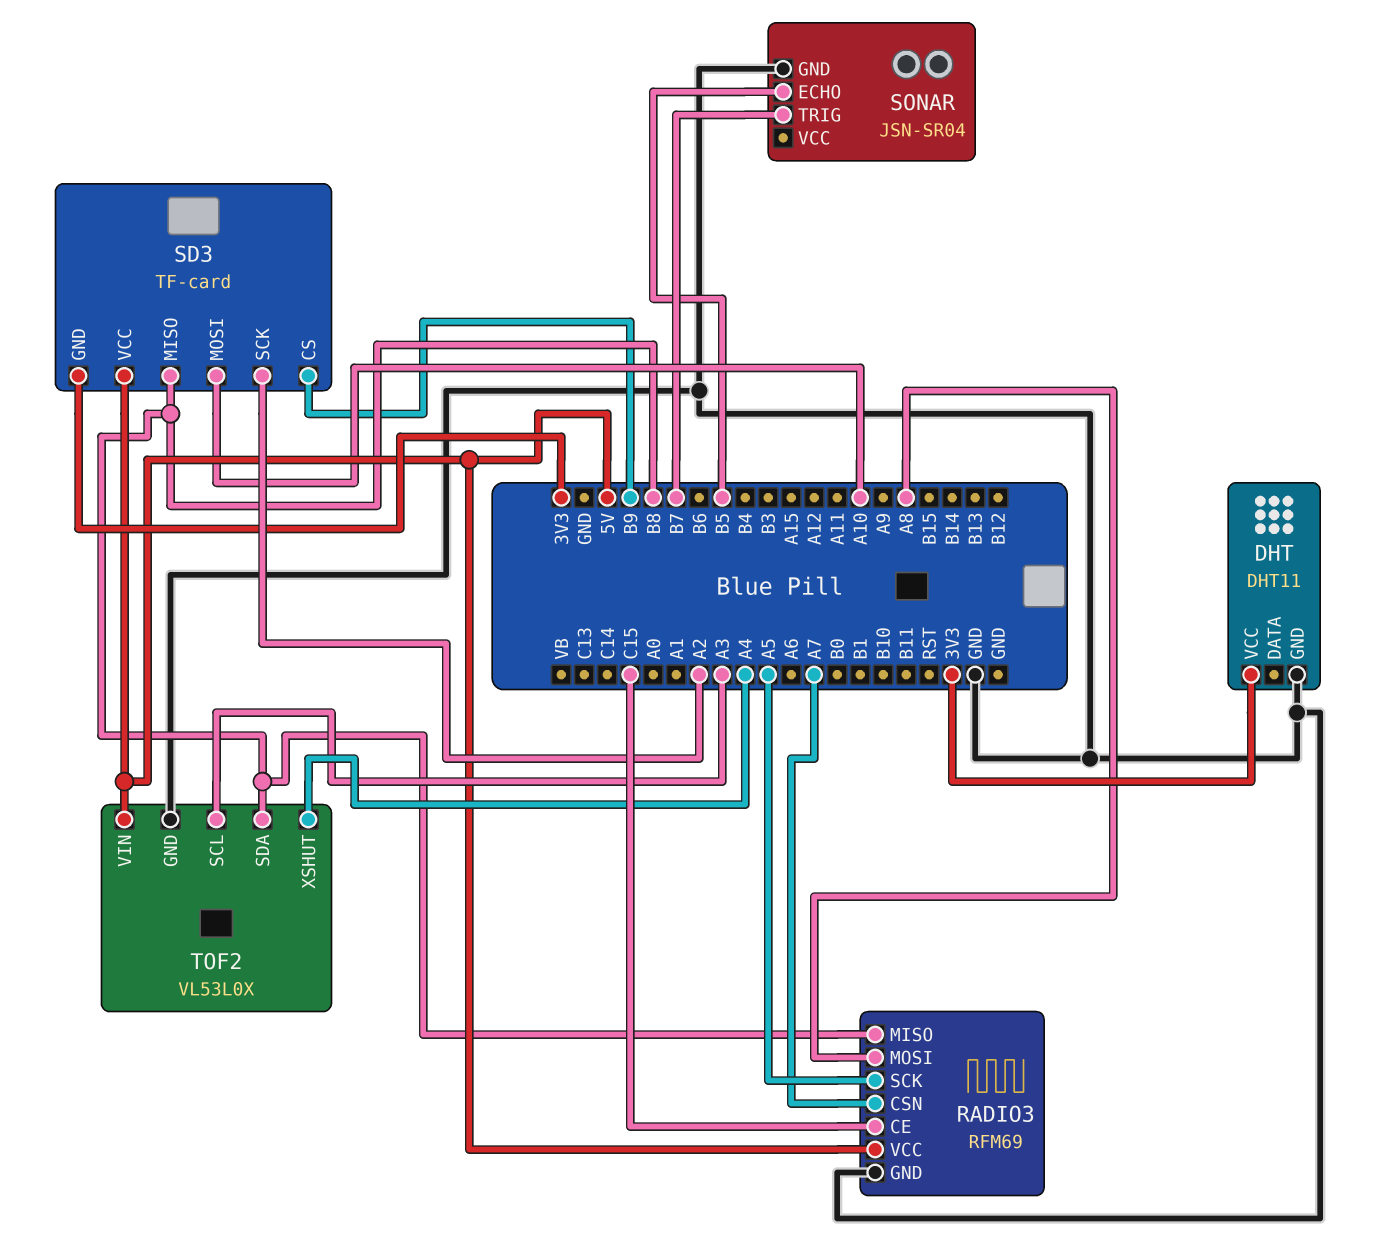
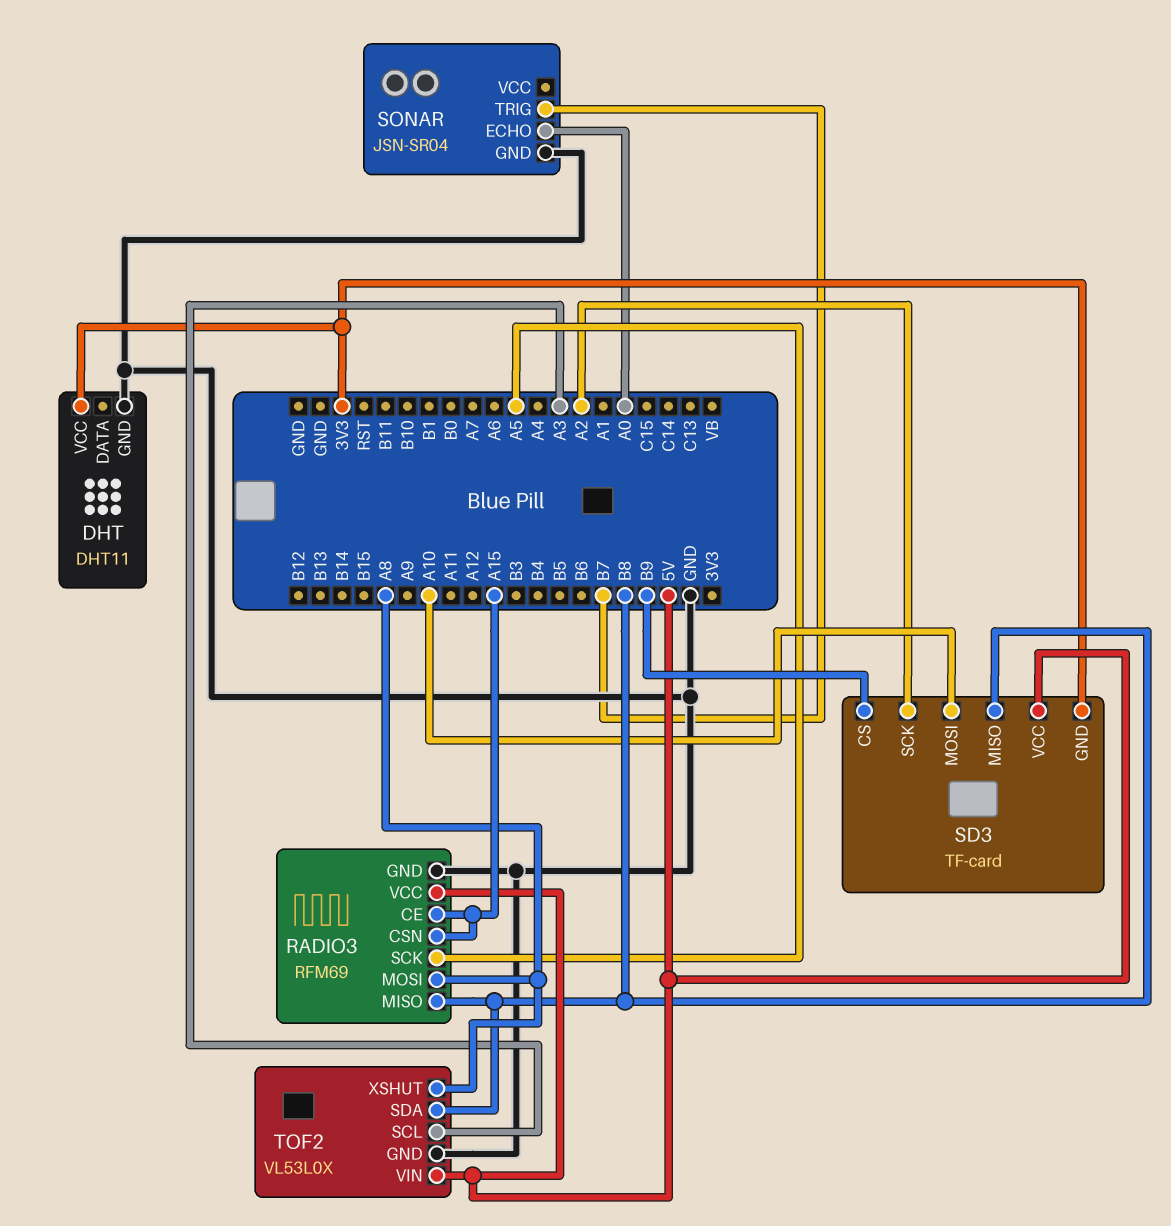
RADIO3 pin CE: C15 -> A15
RADIO3 pin CSN: A7 -> A15
SONAR pin ECHO: B5 -> A0
TOF2 pin XSHUT: A4 -> A8

